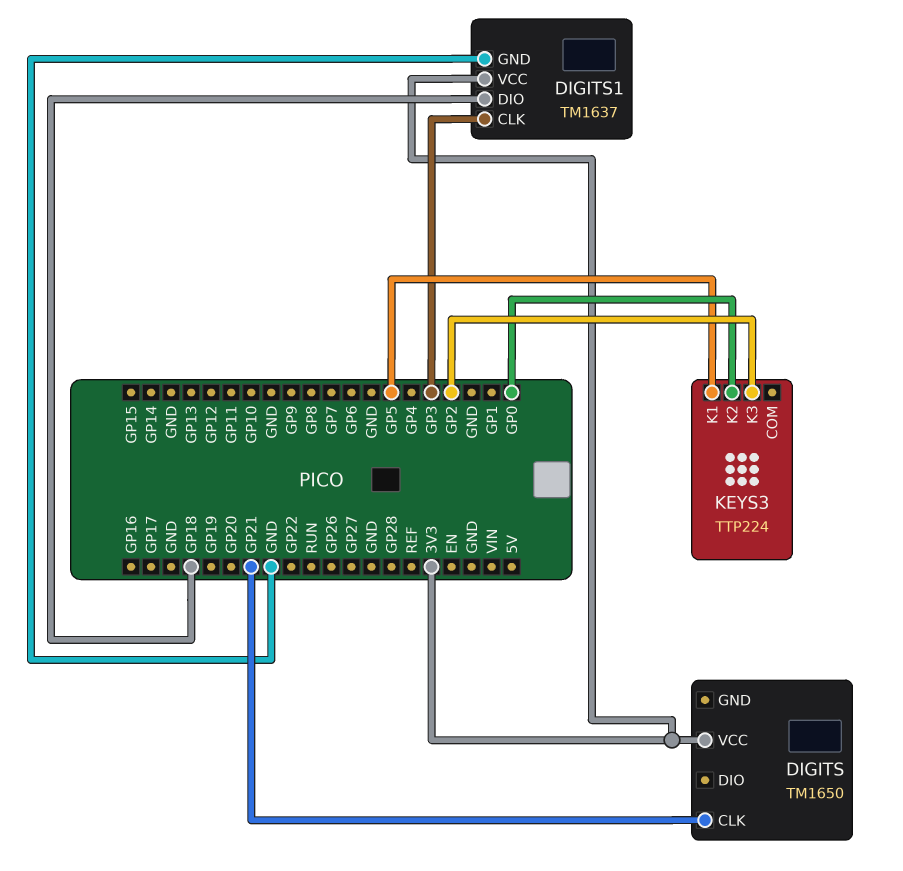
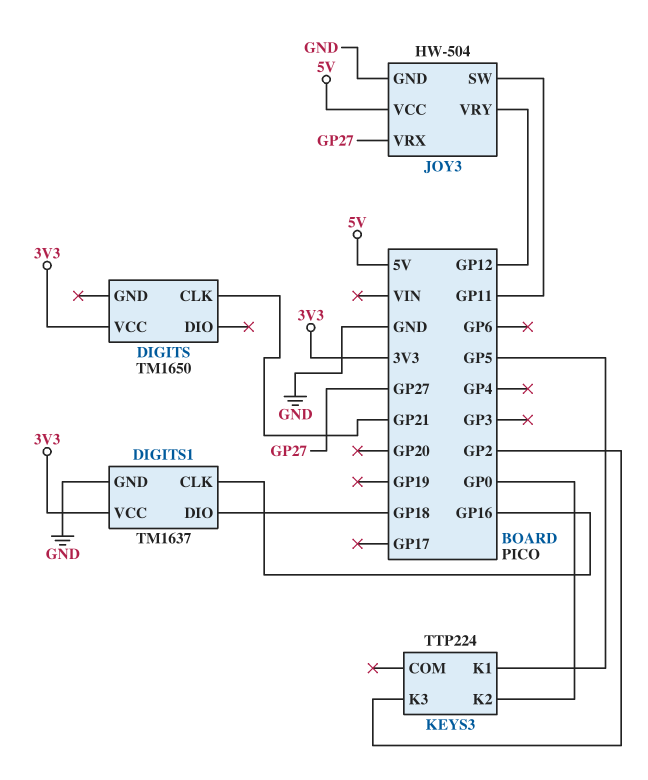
DIGITS1 pin CLK: GP3 -> GP16
JOY3: none -> HW-504
JOY3 pin GND: none -> GND
JOY3 pin SW: none -> GP11
JOY3 pin VCC: none -> 5V
JOY3 pin VRX: none -> GP27
JOY3 pin VRY: none -> GP12

